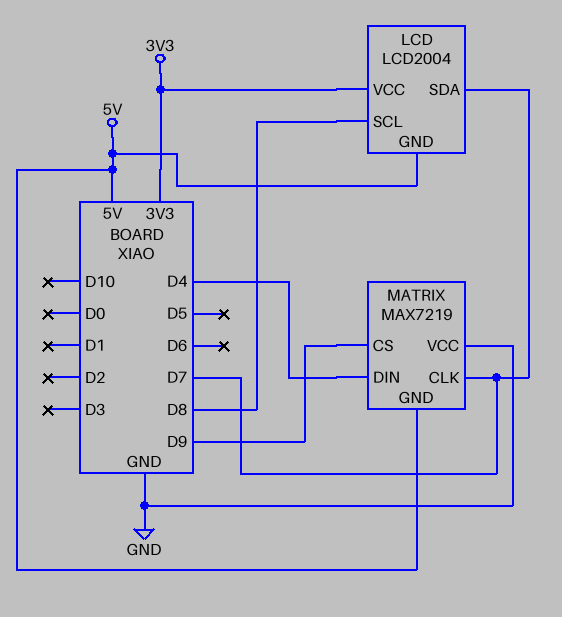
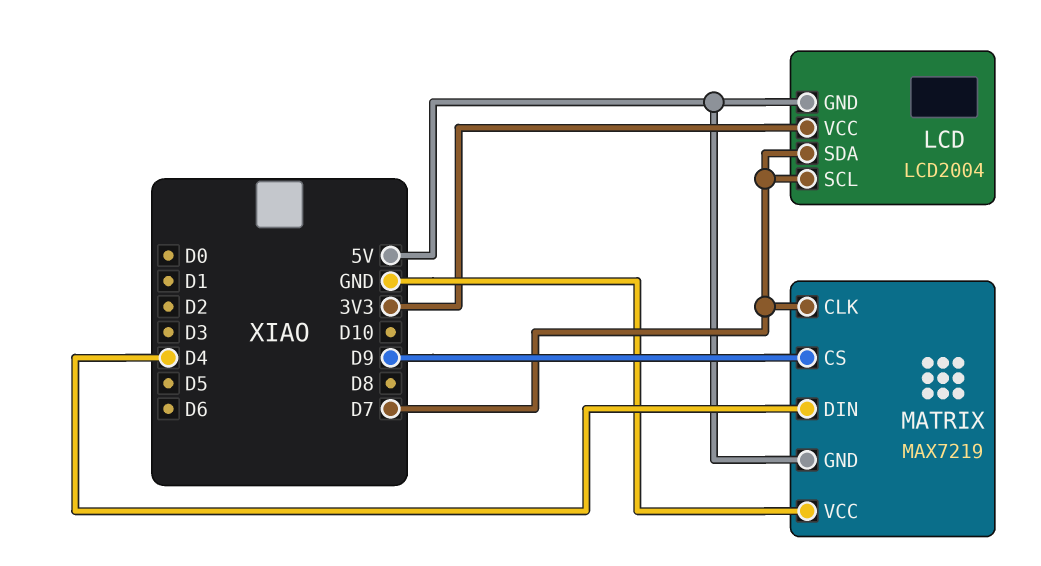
LCD pin SCL: D8 -> D7

